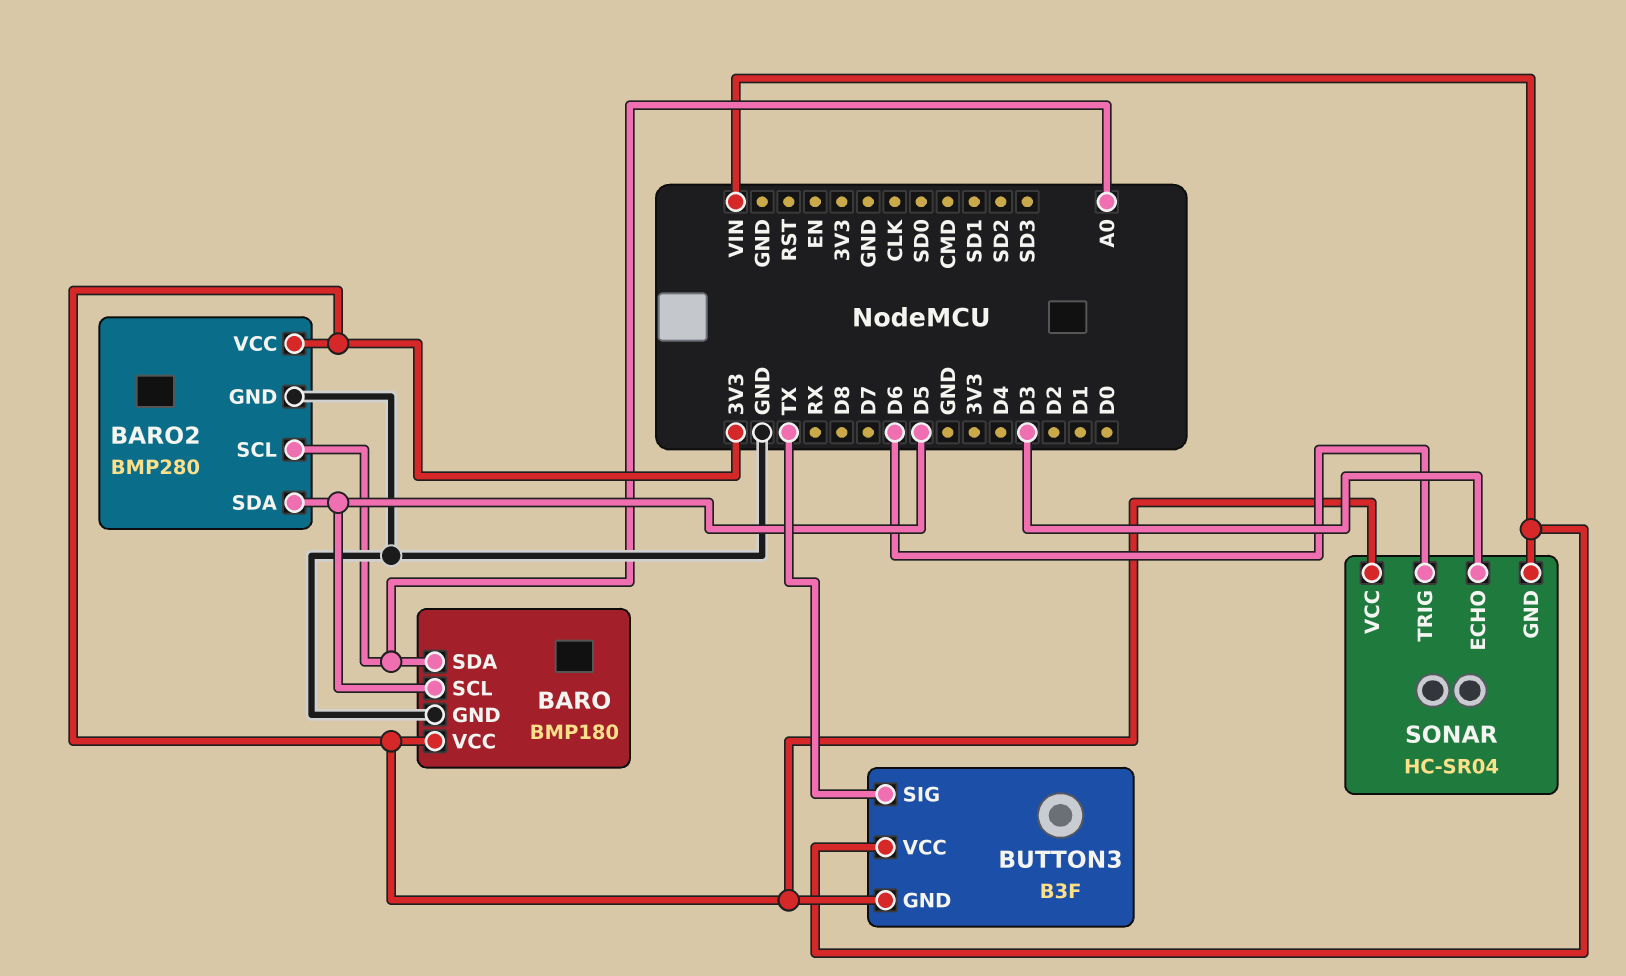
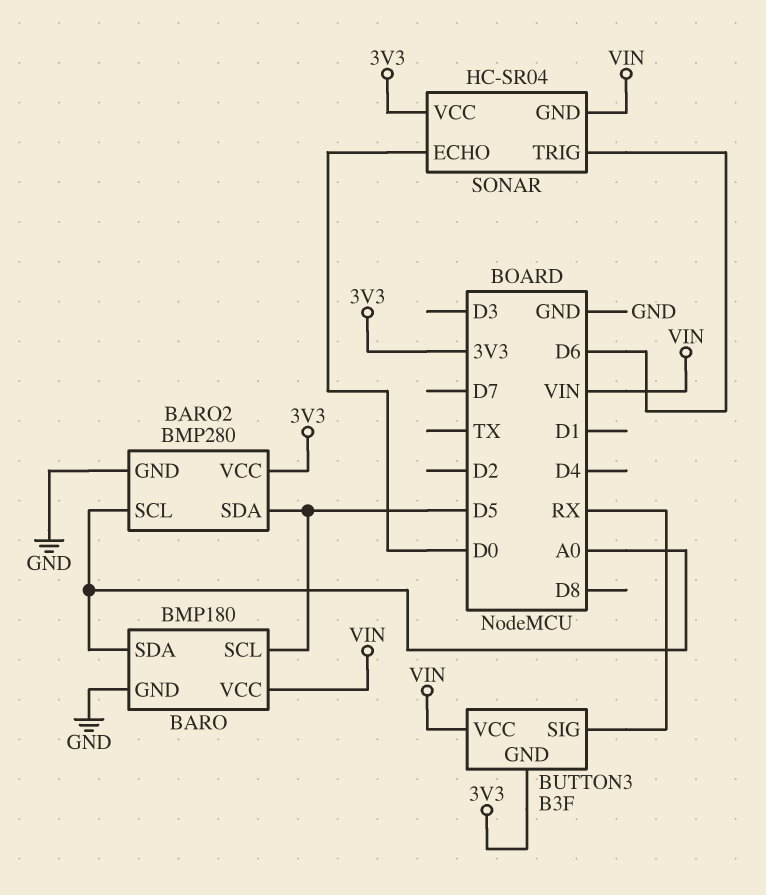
BARO pin VCC: 3V3 -> VIN
BUTTON3 pin SIG: TX -> RX
SONAR pin ECHO: D3 -> D0

